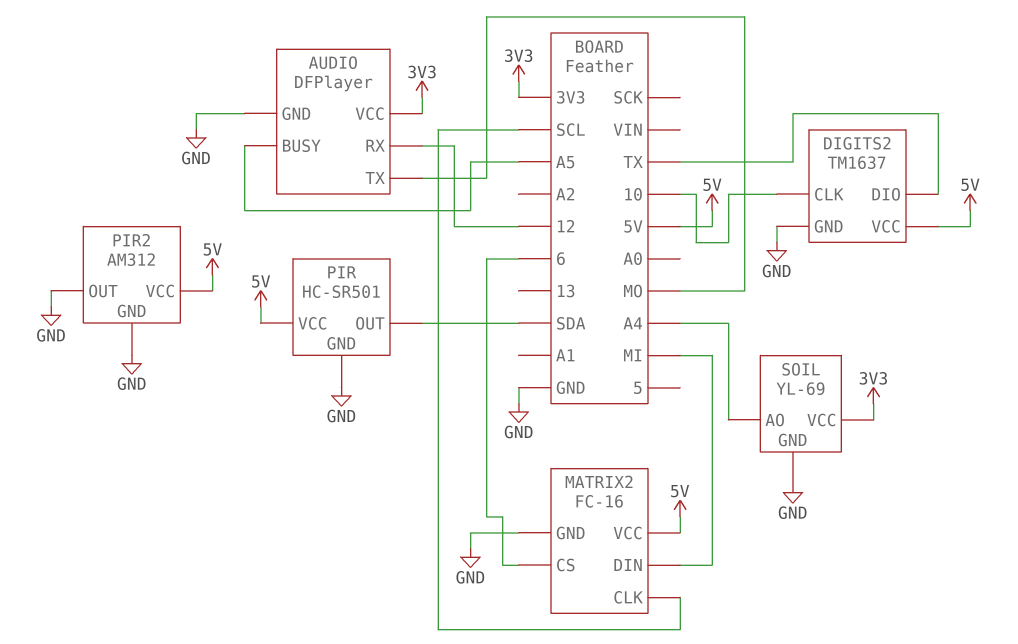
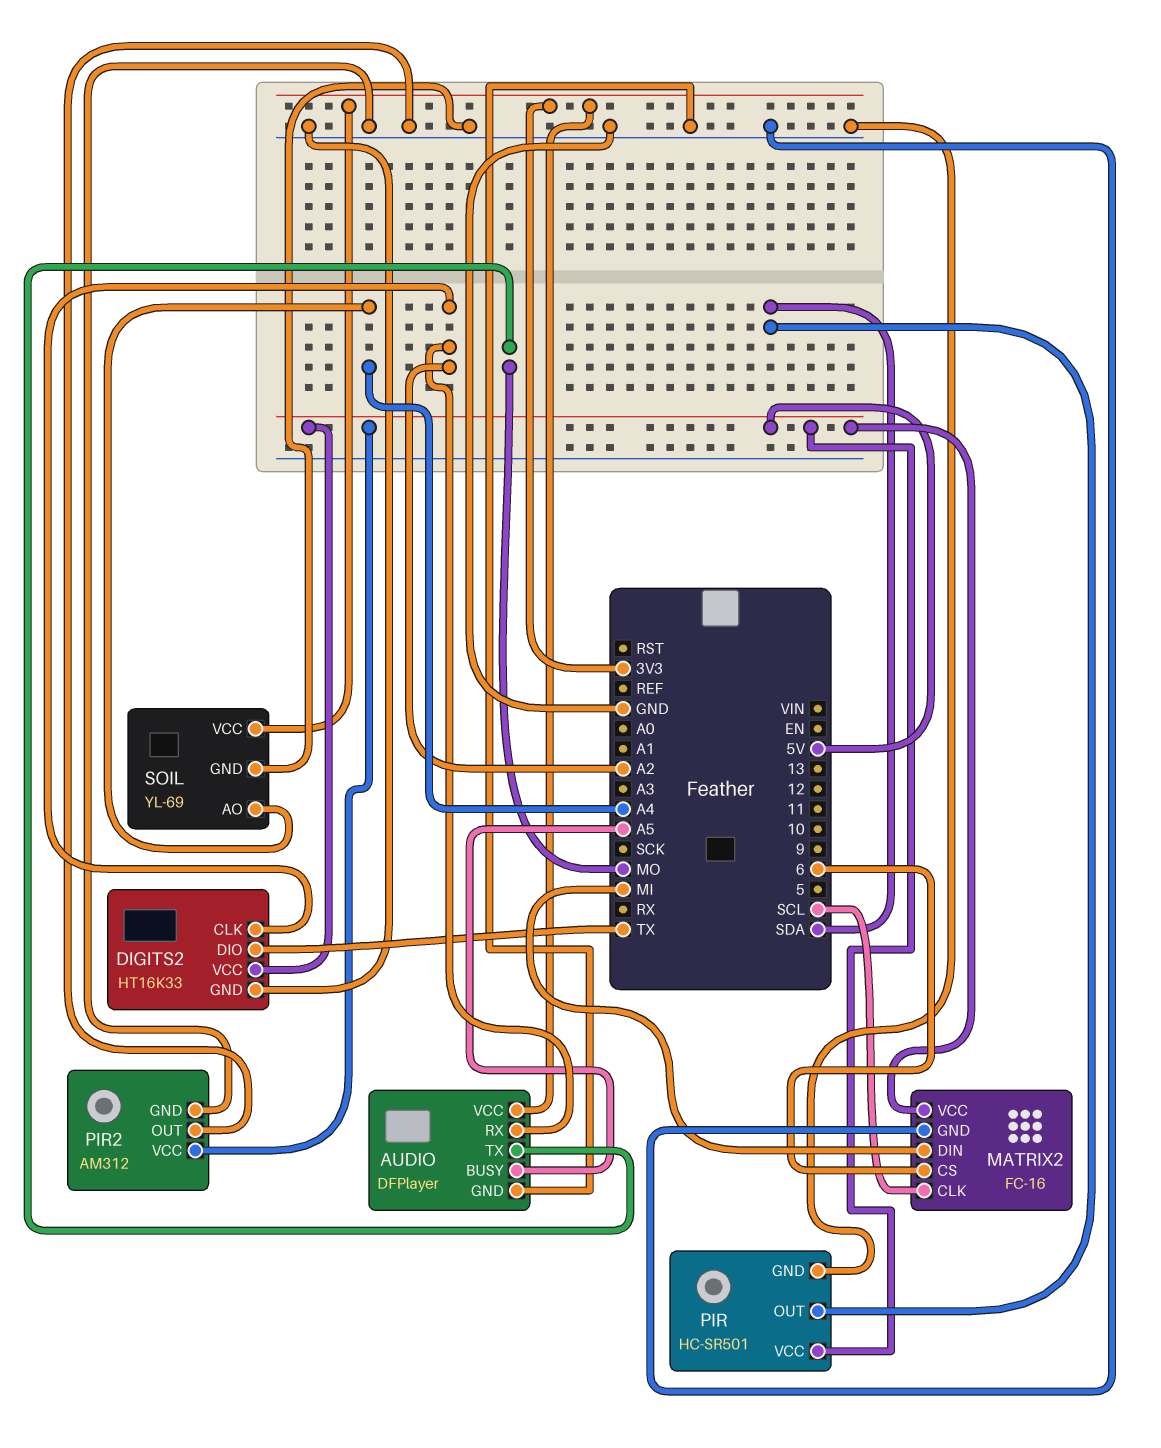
AUDIO pin RX: 12 -> A2
DIGITS2: TM1637 -> HT16K33
DIGITS2 pin CLK: 10 -> A2

